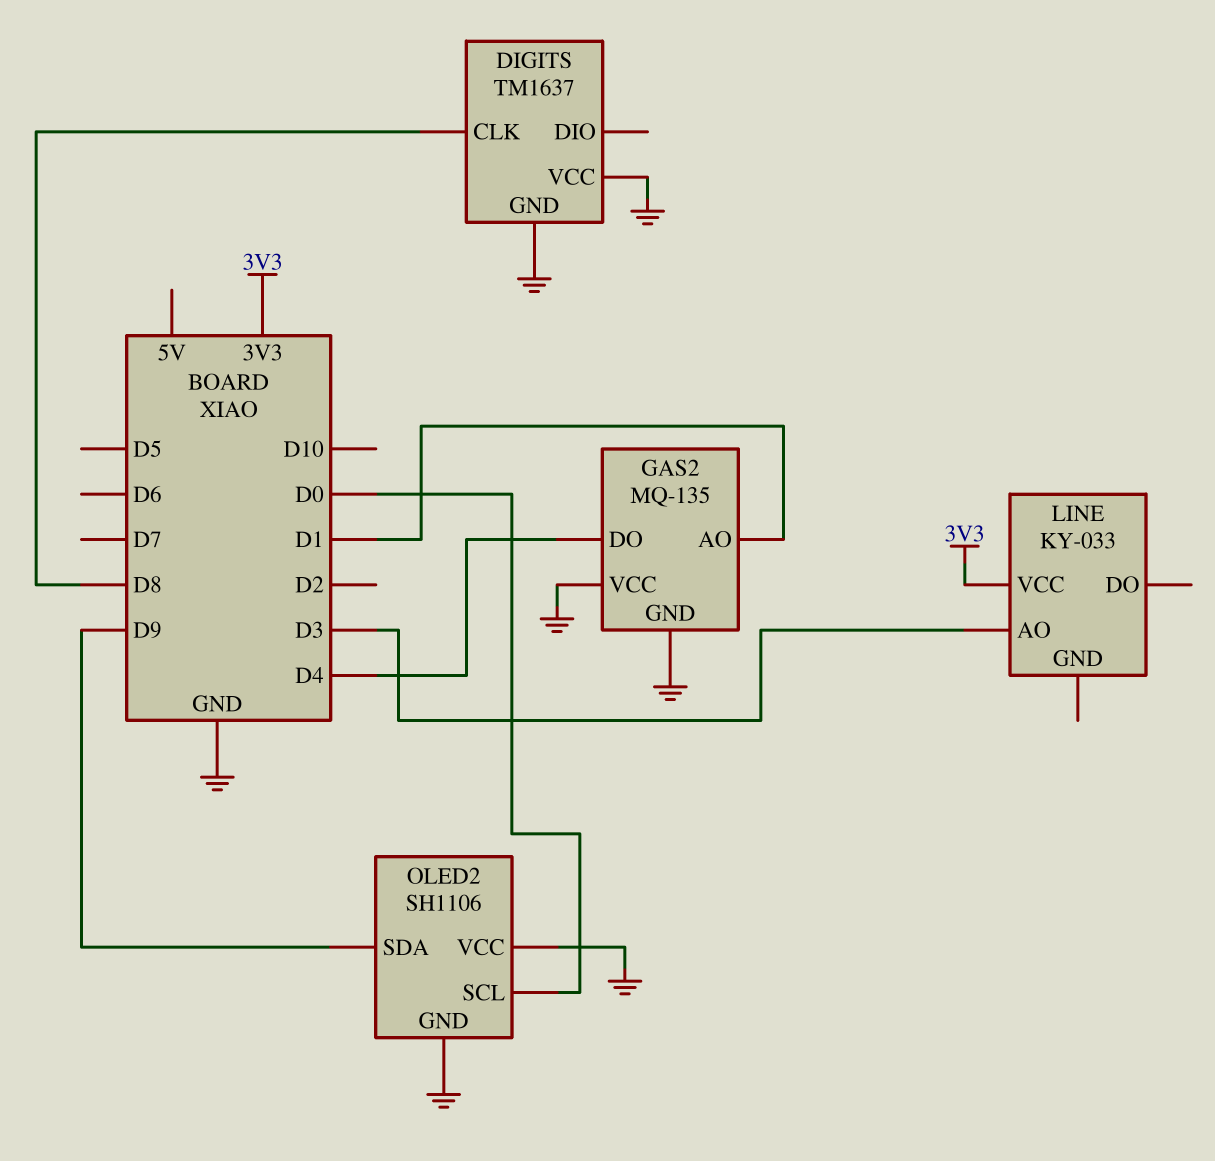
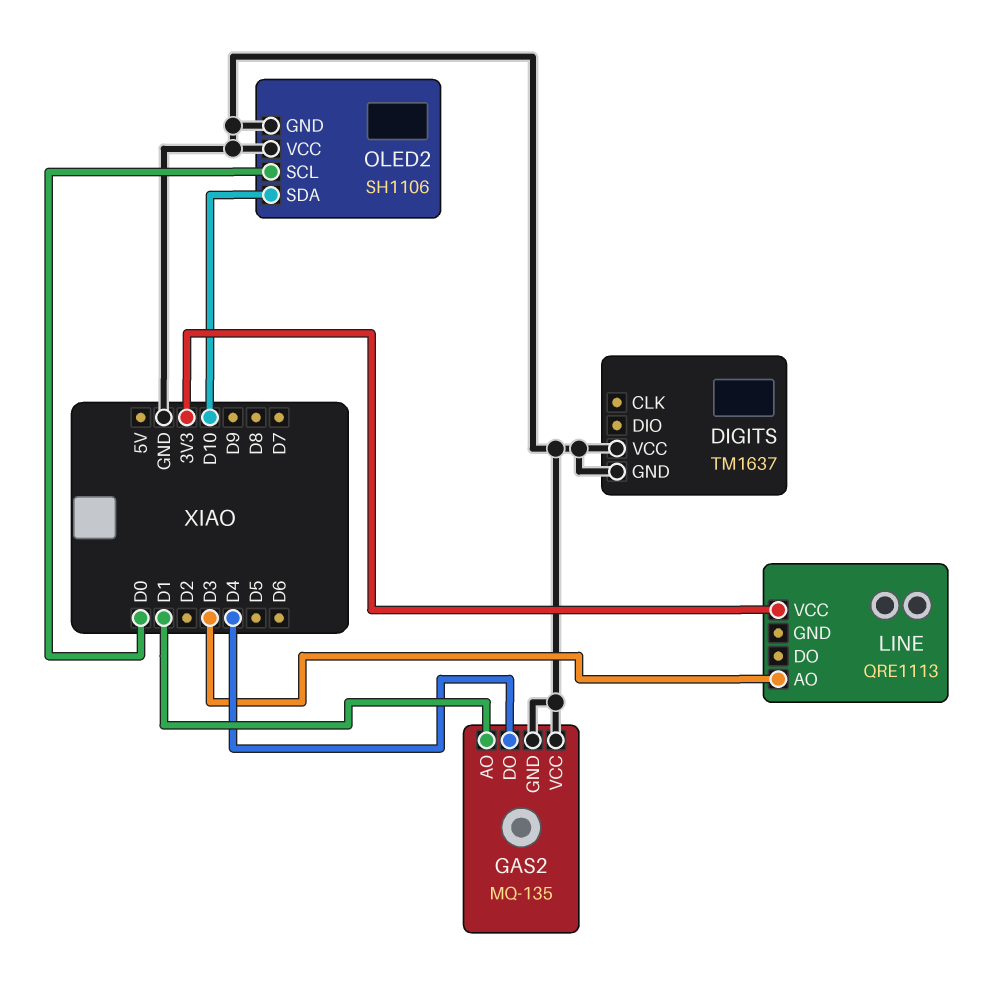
DIGITS pin CLK: D8 -> none
LINE: KY-033 -> QRE1113
OLED2 pin SDA: D9 -> D10

